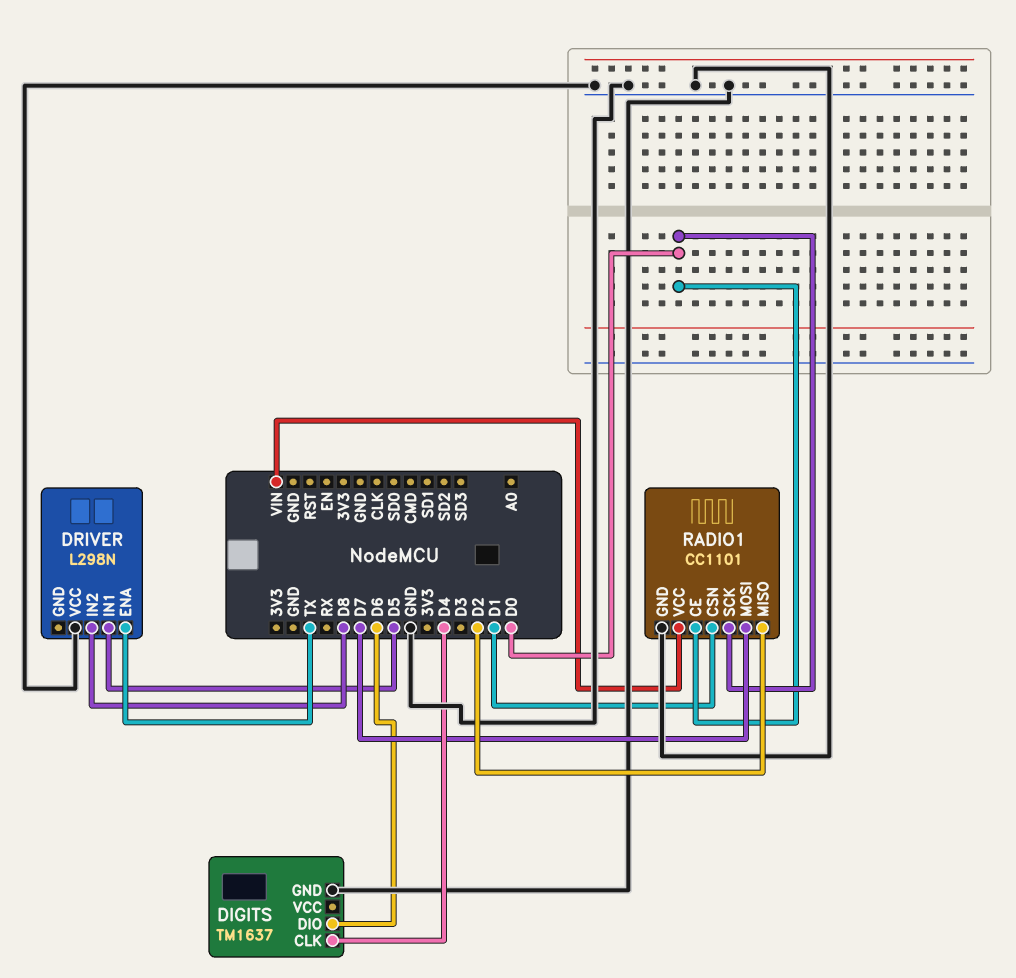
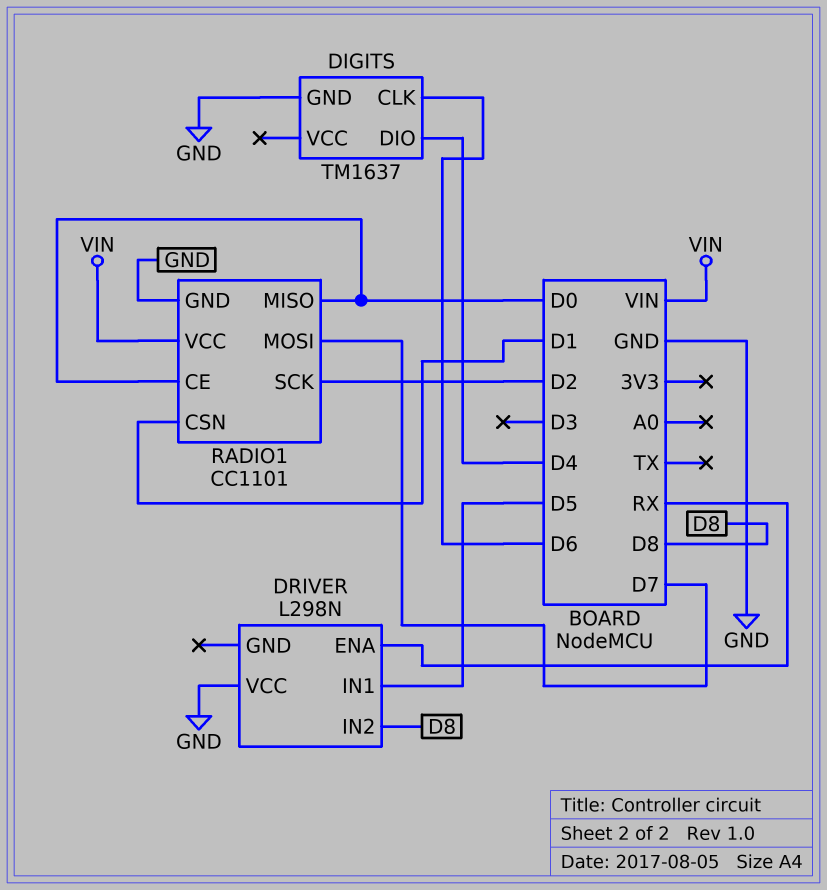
DIGITS pin CLK: D4 -> D6
DIGITS pin DIO: D6 -> D4
DRIVER pin ENA: TX -> RX
RADIO1 pin MISO: D2 -> D0
RADIO1 pin SCK: D0 -> D2

